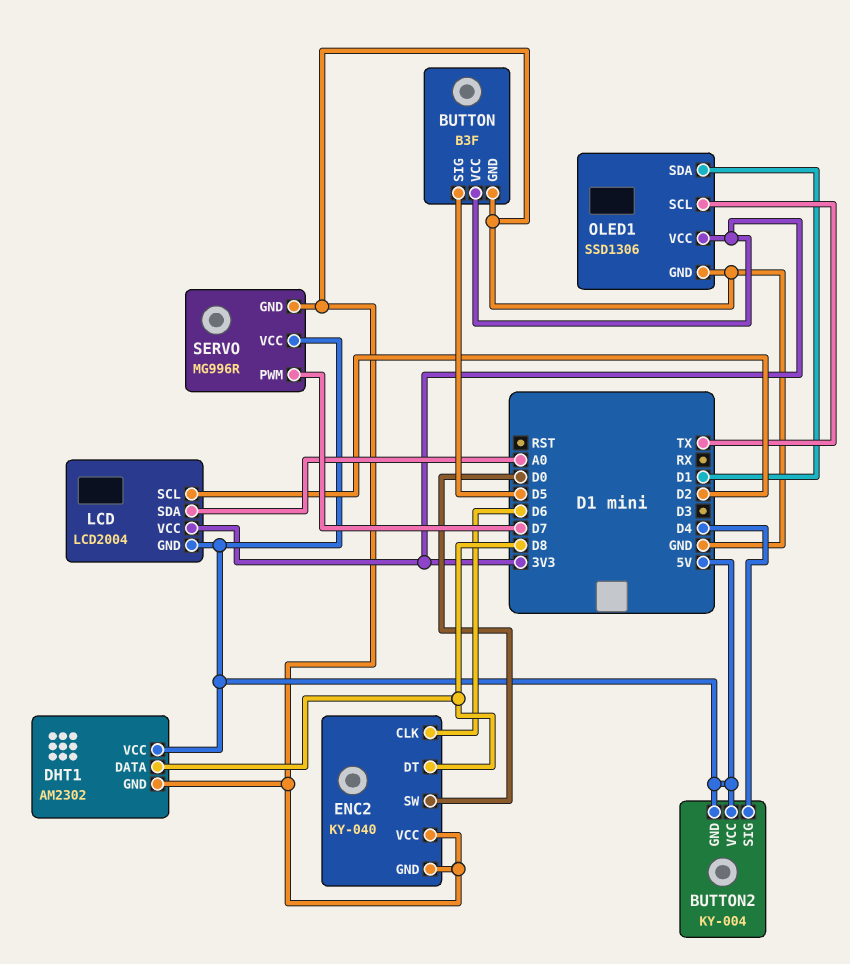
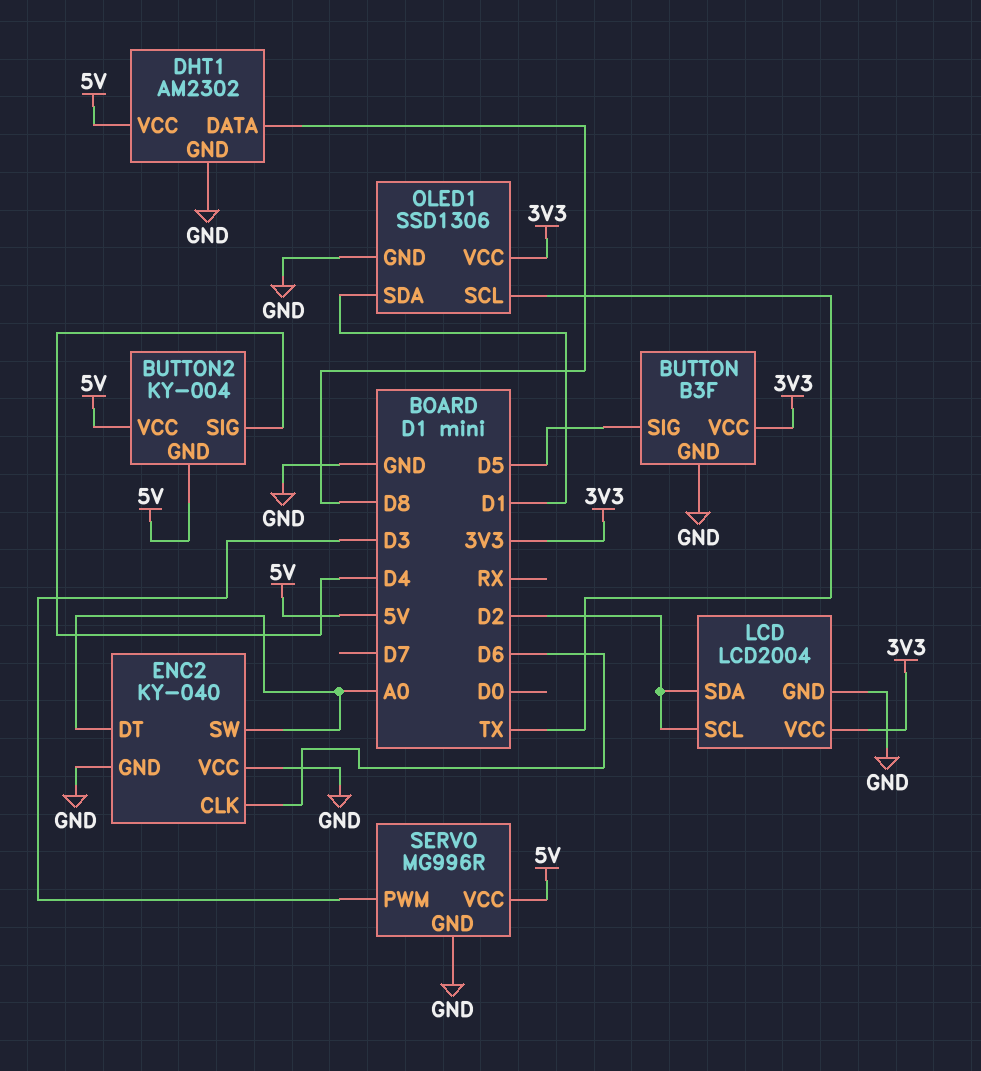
ENC2 pin DT: D8 -> A0
ENC2 pin SW: D0 -> A0
LCD pin GND: 5V -> GND
LCD pin SDA: A0 -> D2
SERVO pin PWM: D7 -> D3

